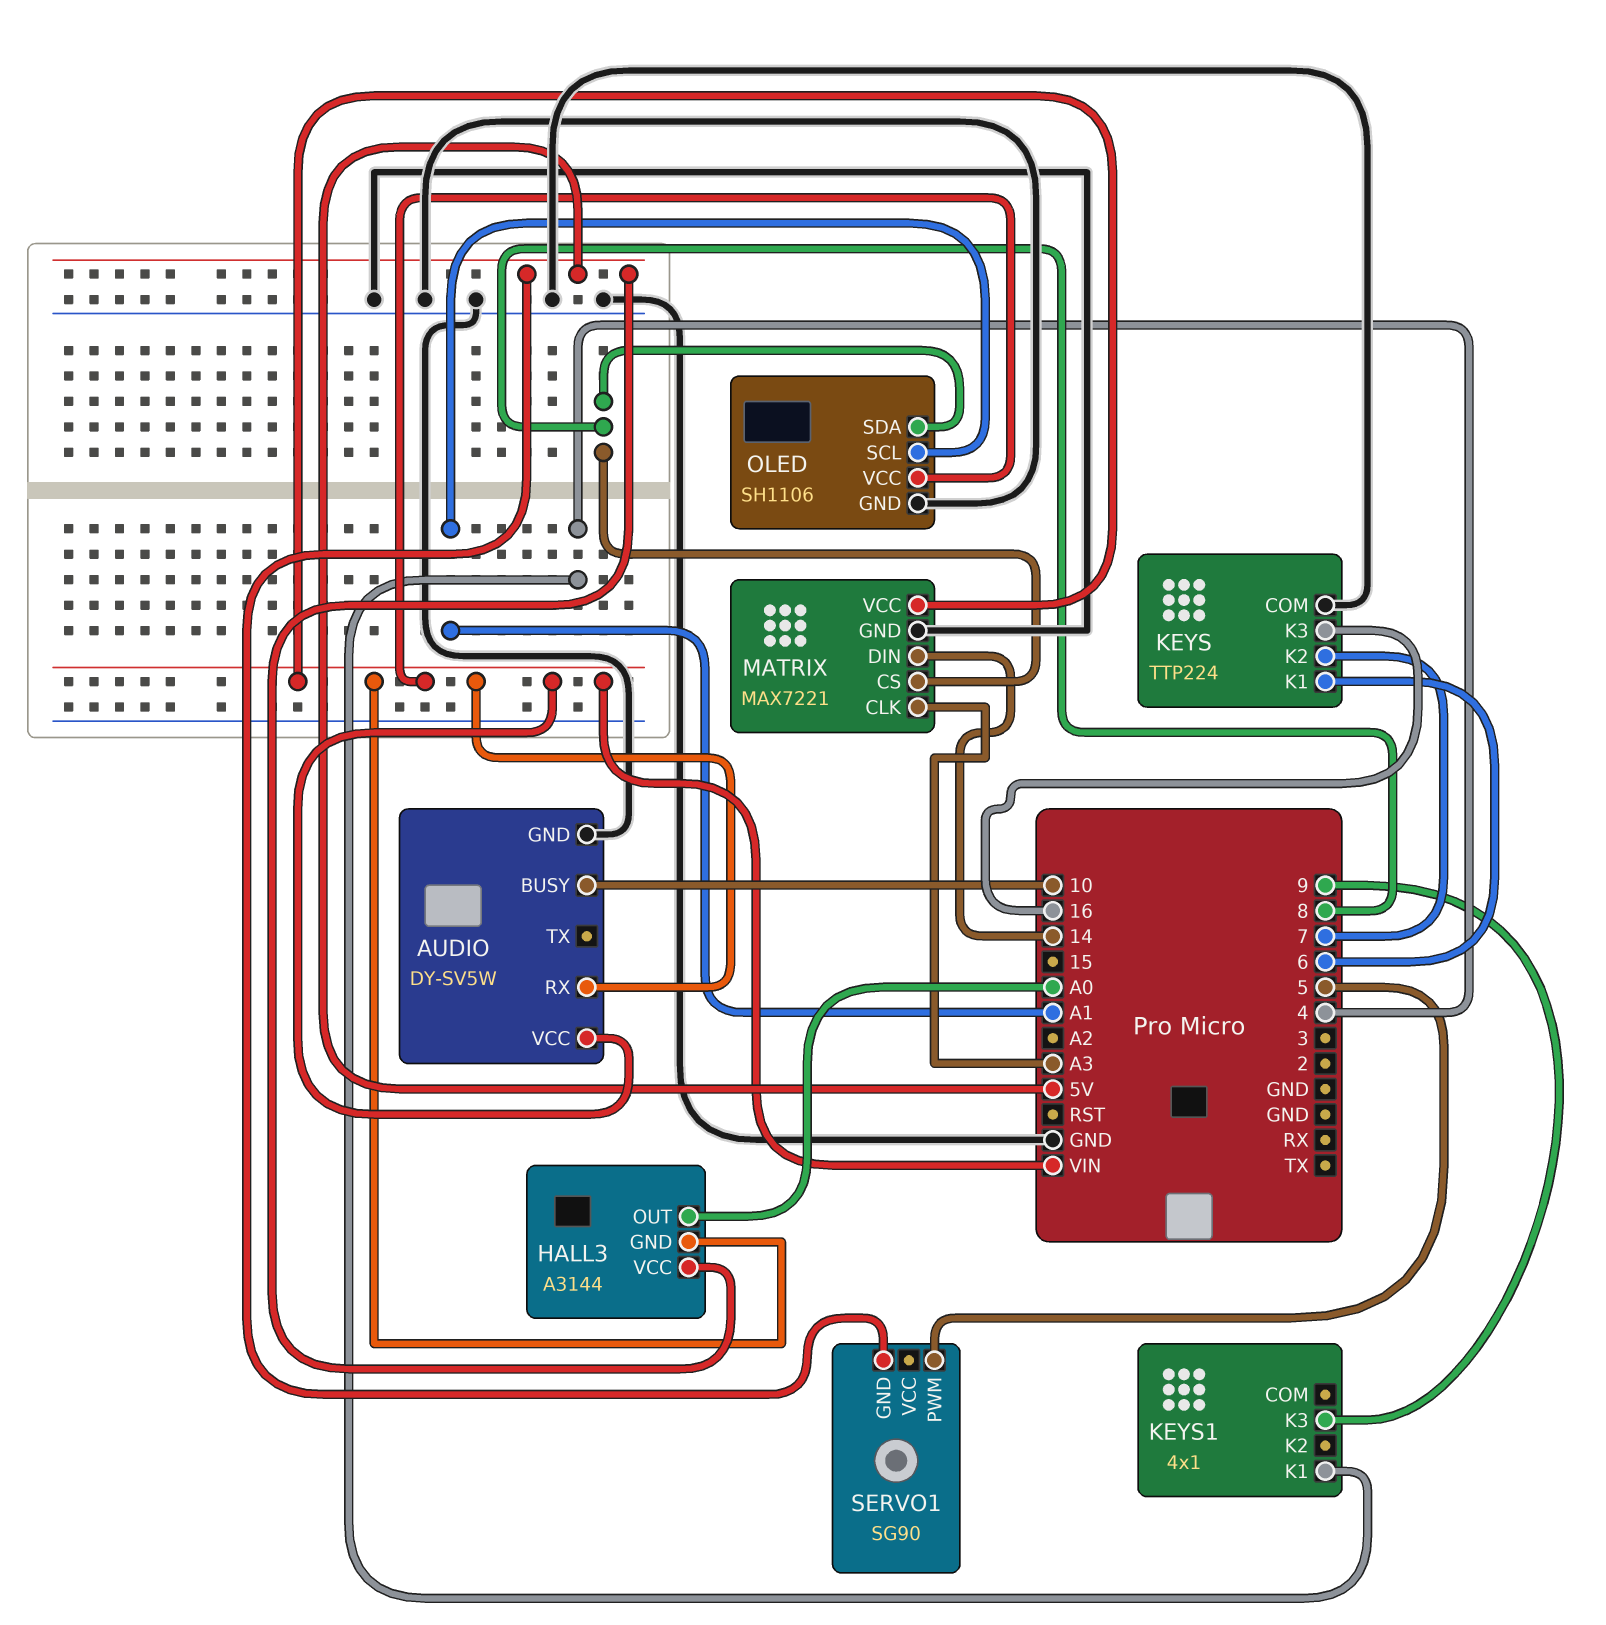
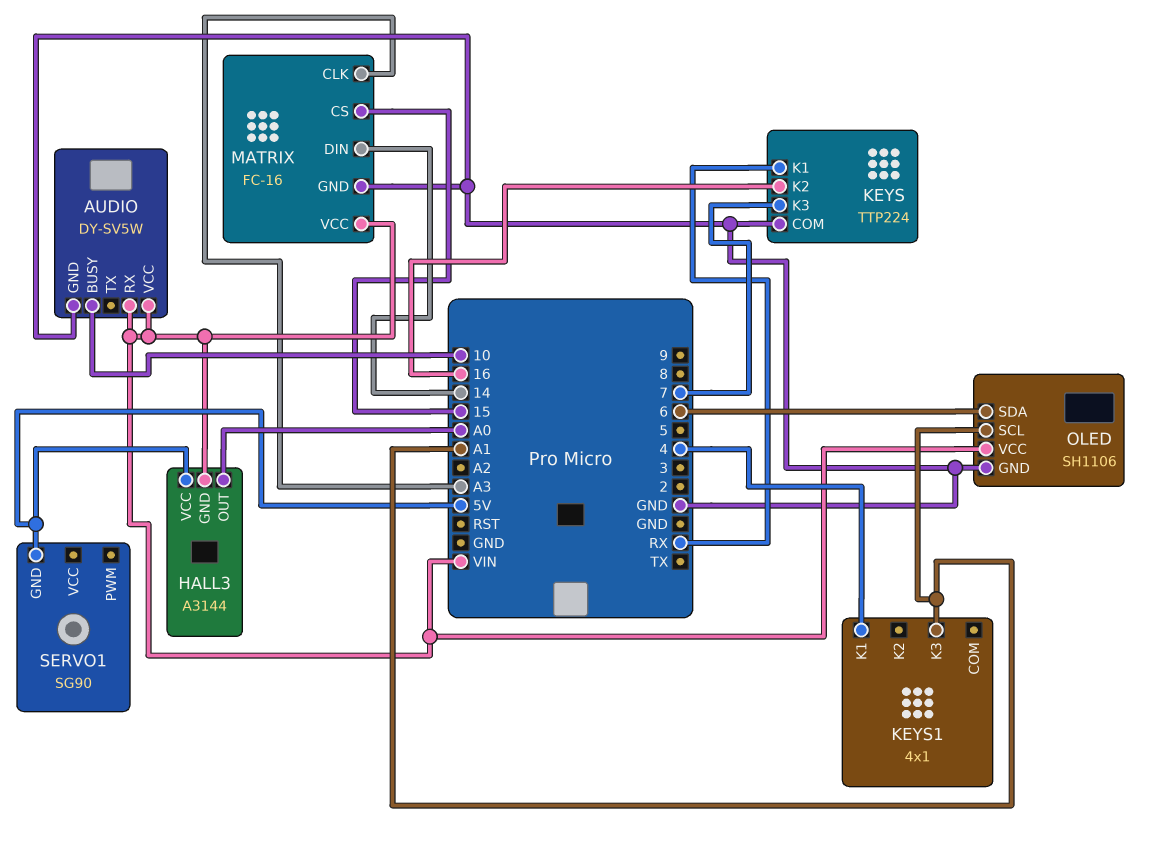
KEYS pin K1: 6 -> RX
KEYS pin K2: 7 -> 16
KEYS pin K3: 16 -> 7
KEYS1 pin K3: 9 -> A1
MATRIX: MAX7221 -> FC-16
MATRIX pin CS: 8 -> 15
OLED pin SDA: 8 -> 6
SERVO1 pin PWM: 5 -> none

